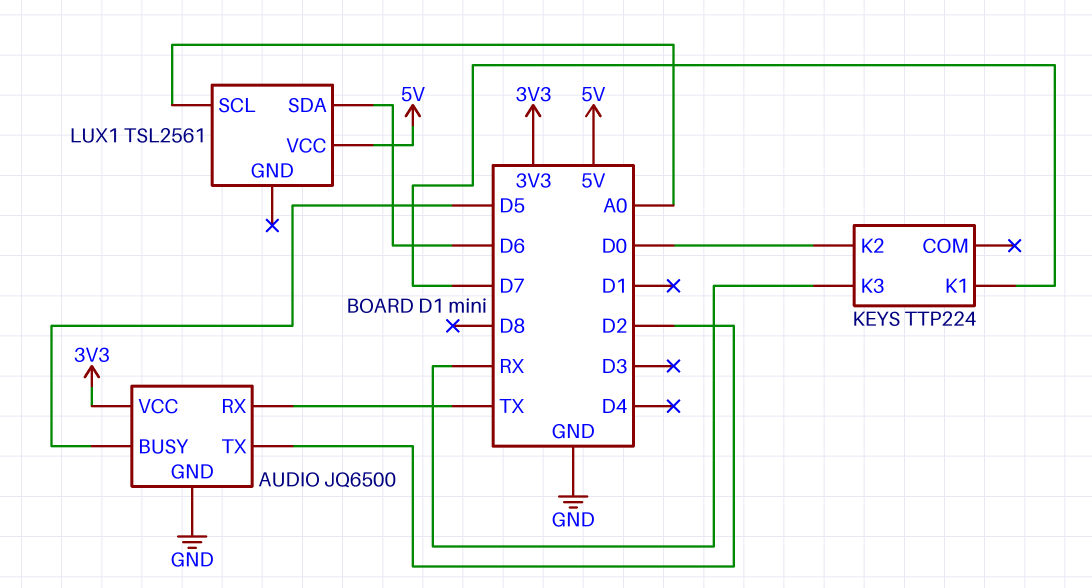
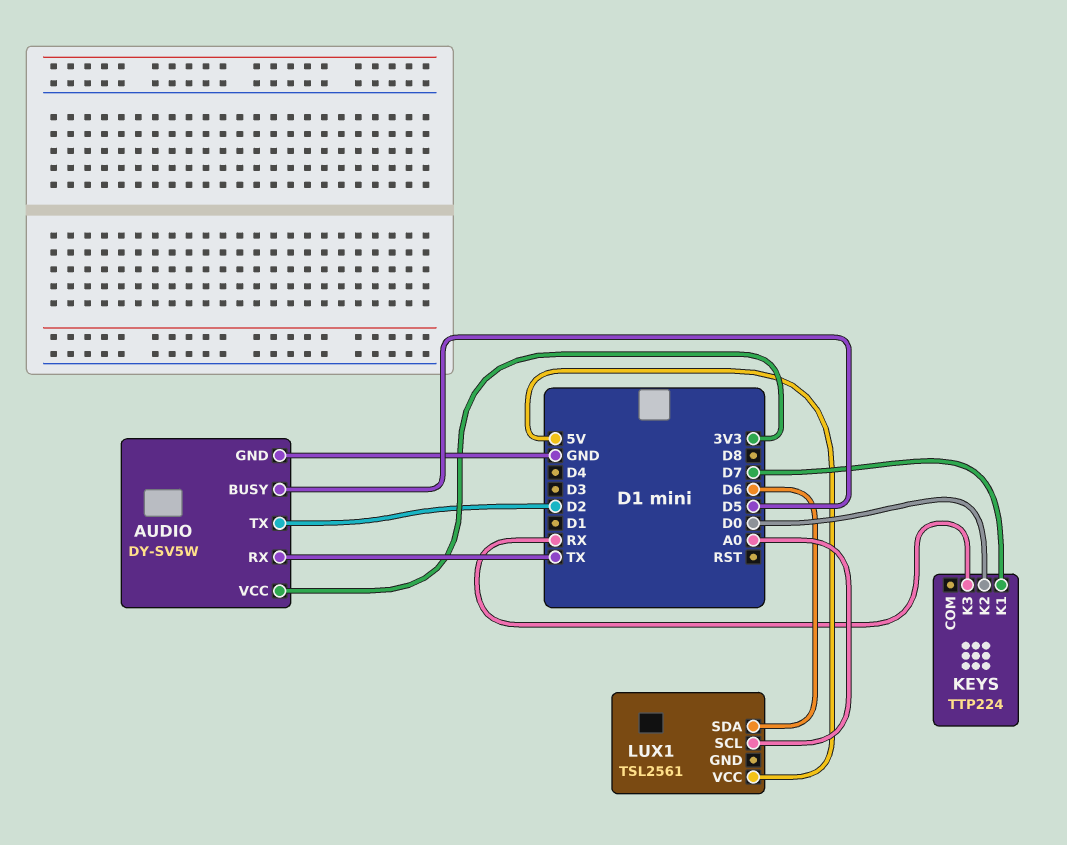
AUDIO: JQ6500 -> DY-SV5W

